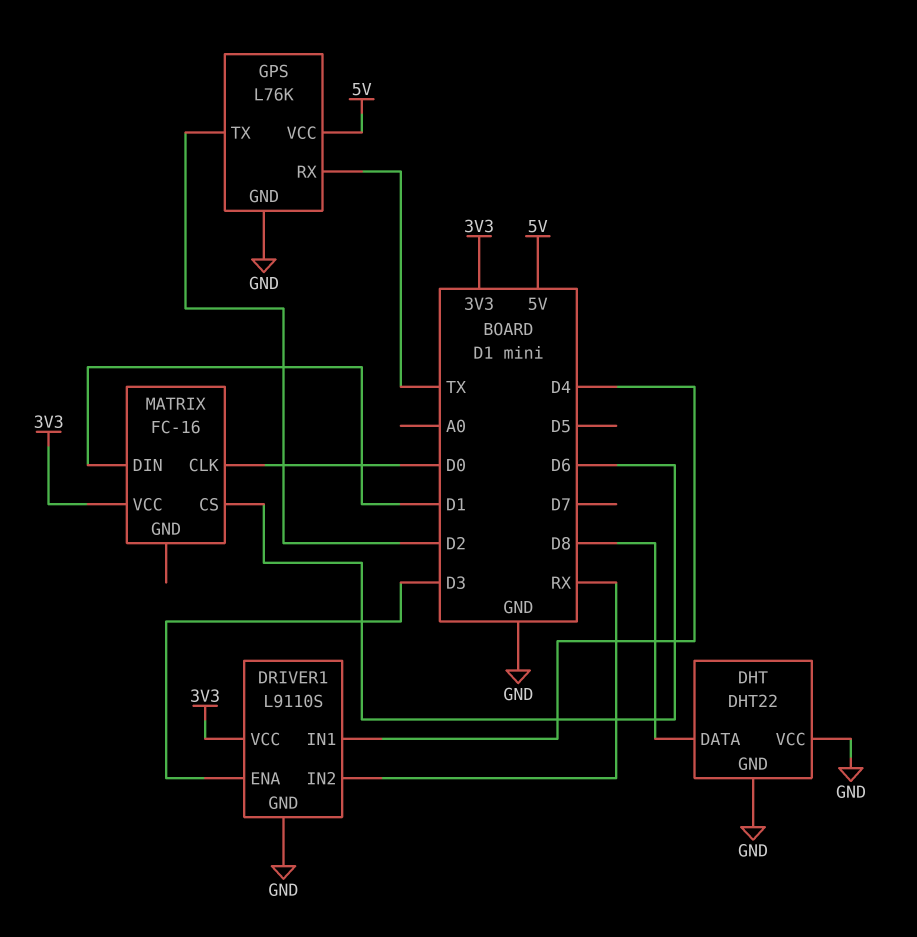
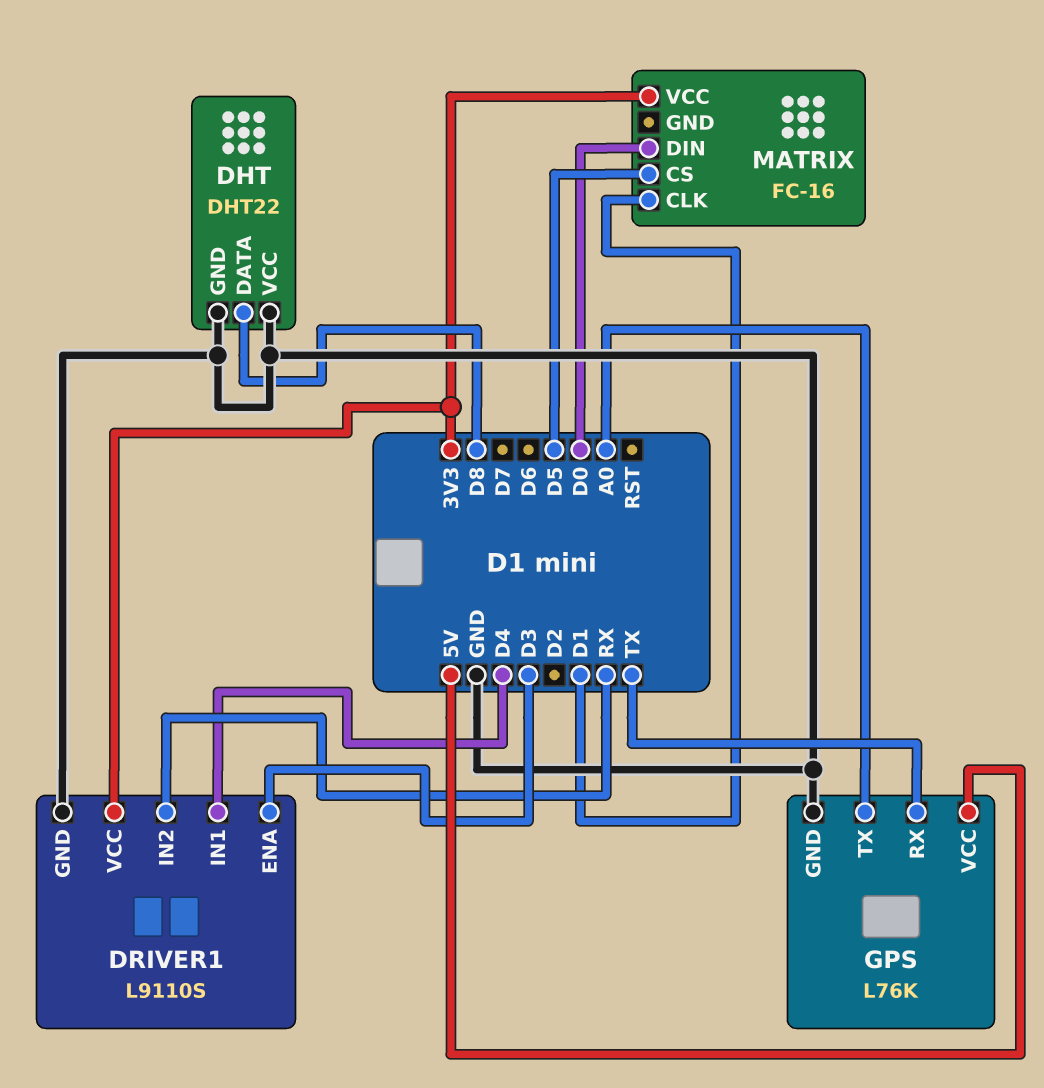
GPS pin TX: D2 -> A0
MATRIX pin CLK: D0 -> D1
MATRIX pin CS: D6 -> D5
MATRIX pin DIN: D1 -> D0

